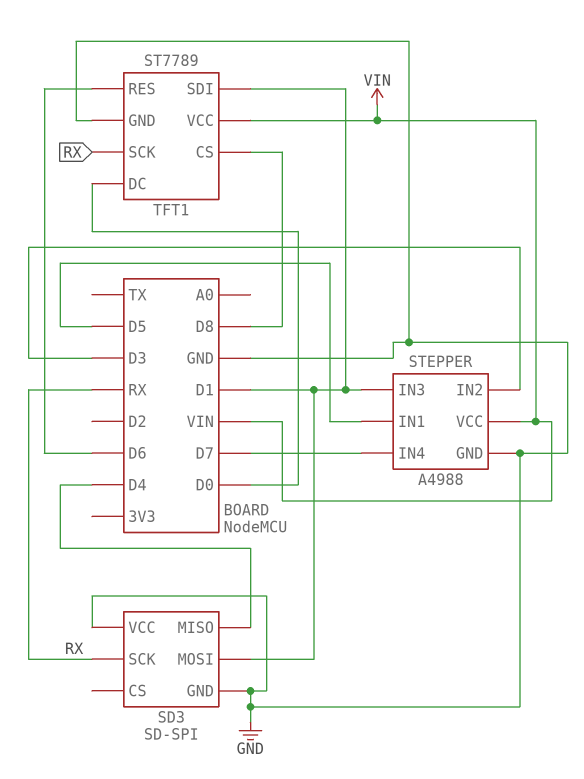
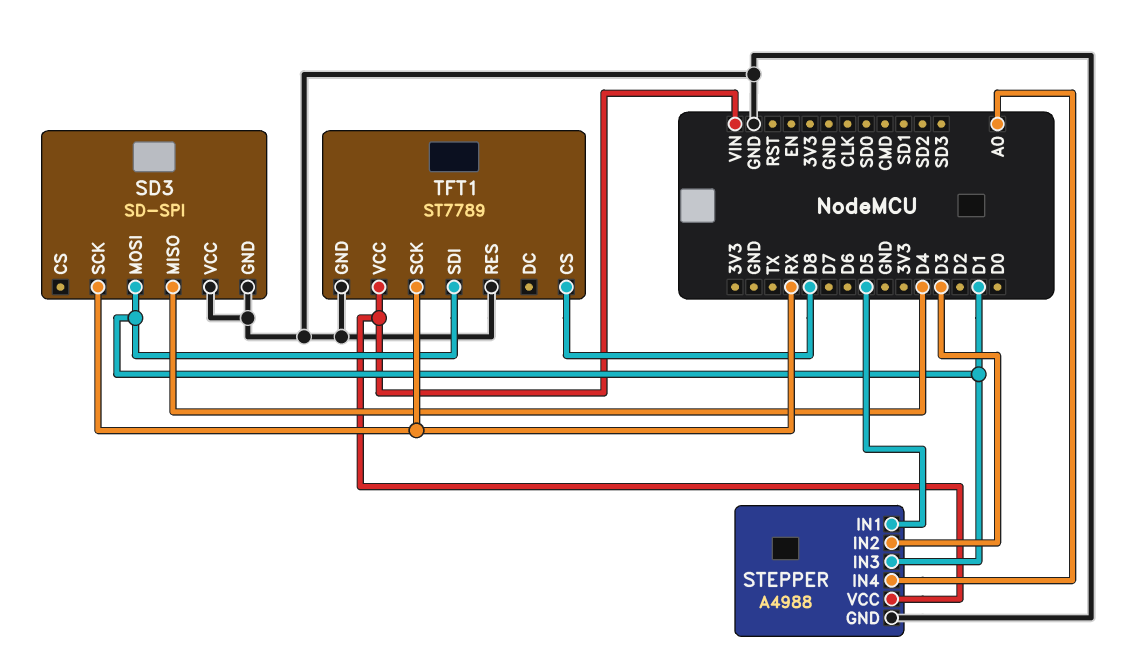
STEPPER pin IN4: D7 -> A0
TFT1 pin DC: D0 -> none
TFT1 pin RES: D6 -> GND

